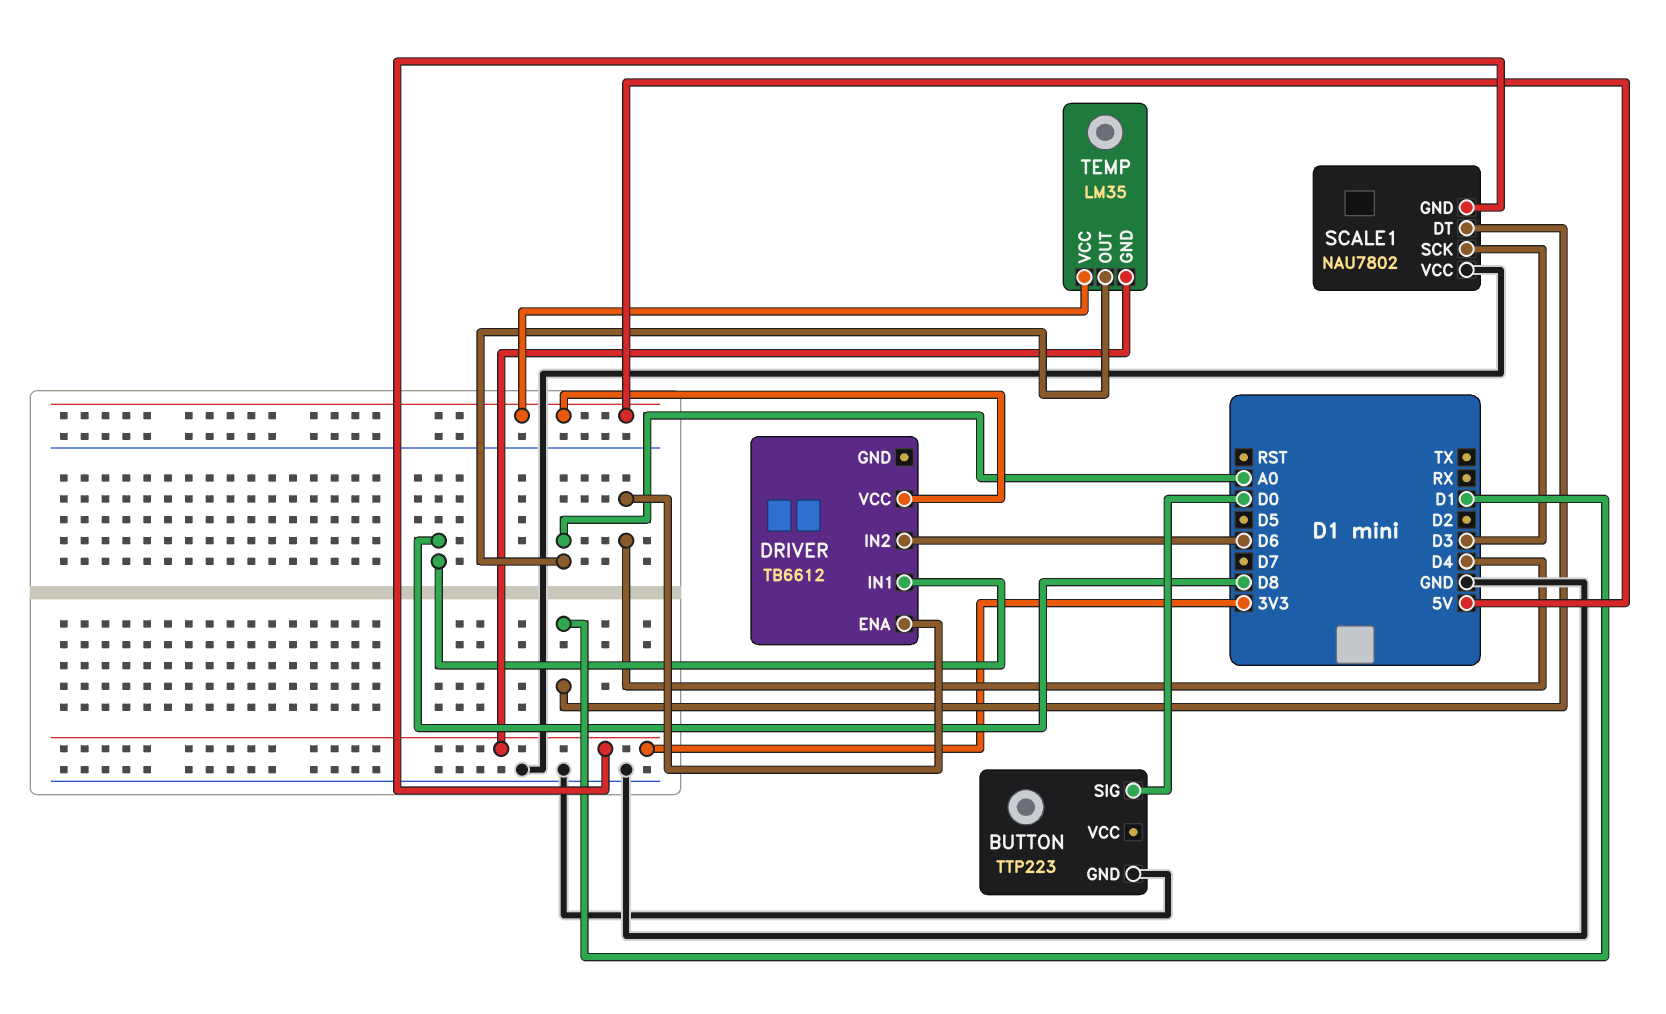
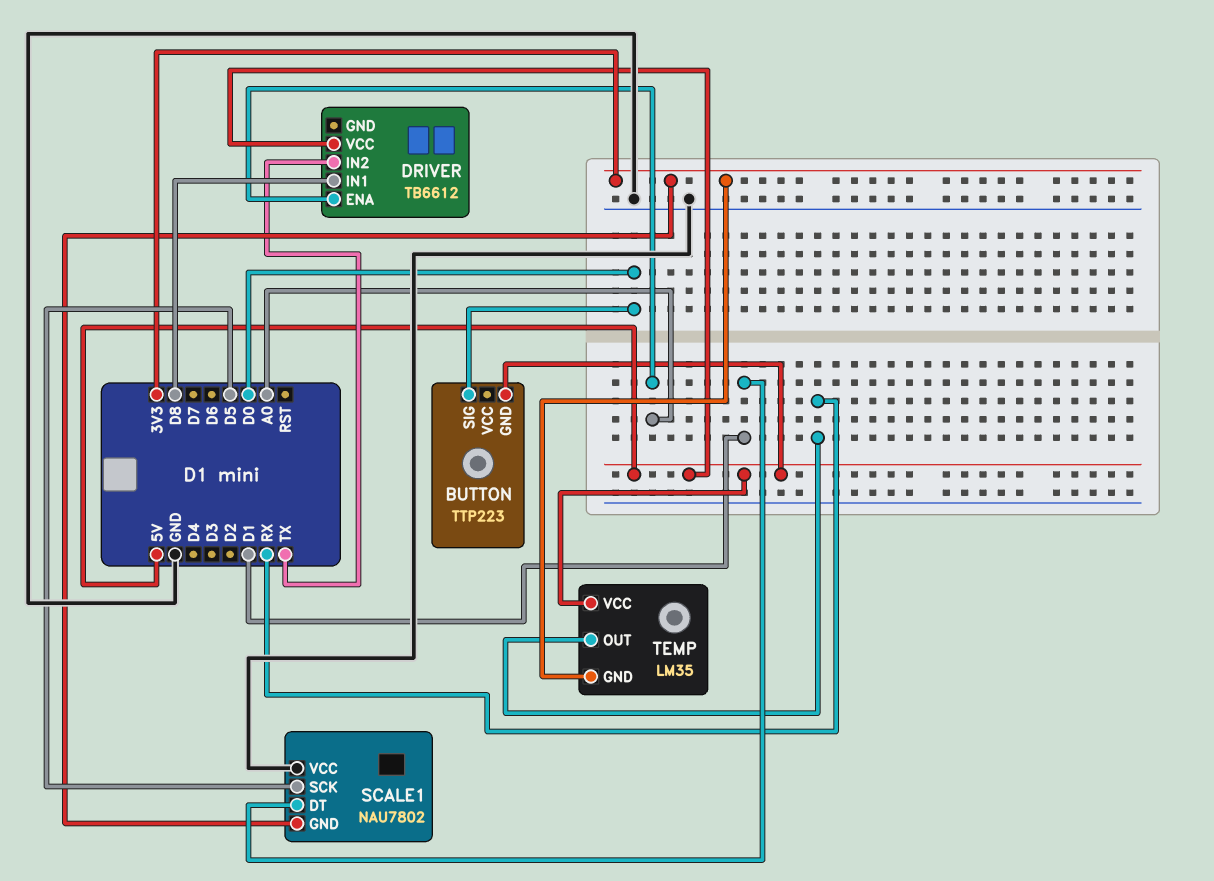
BUTTON pin GND: GND -> 5V
DRIVER pin ENA: D4 -> A0
DRIVER pin IN2: D6 -> TX
SCALE1 pin SCK: D3 -> D5
TEMP pin OUT: A0 -> RX

